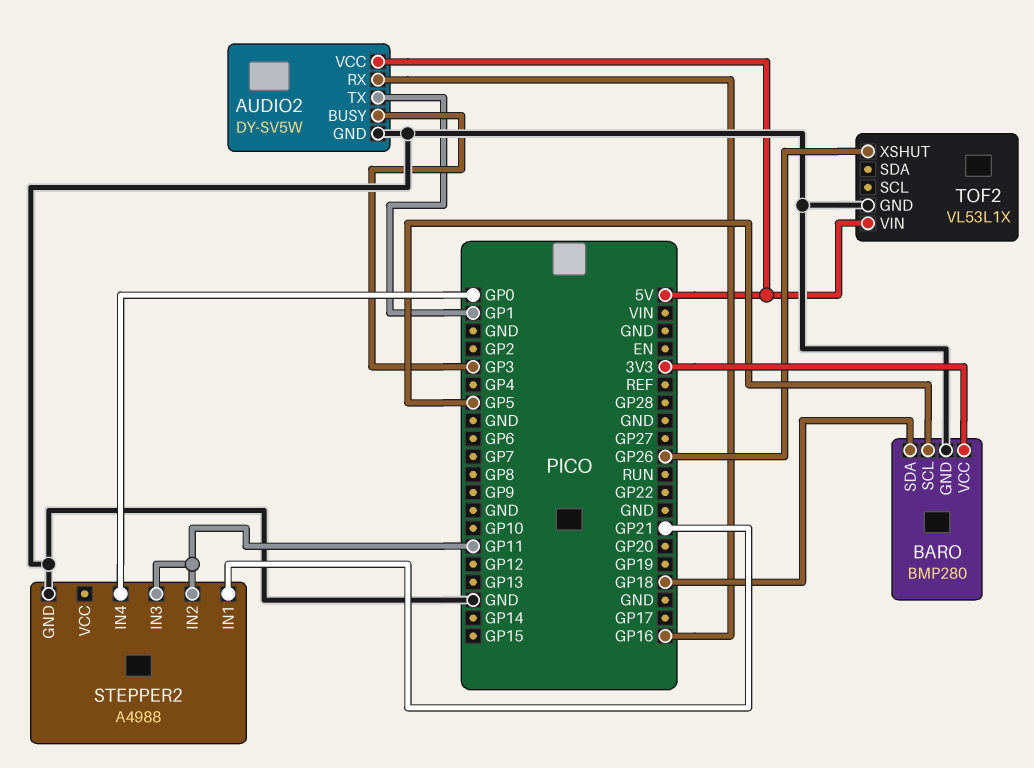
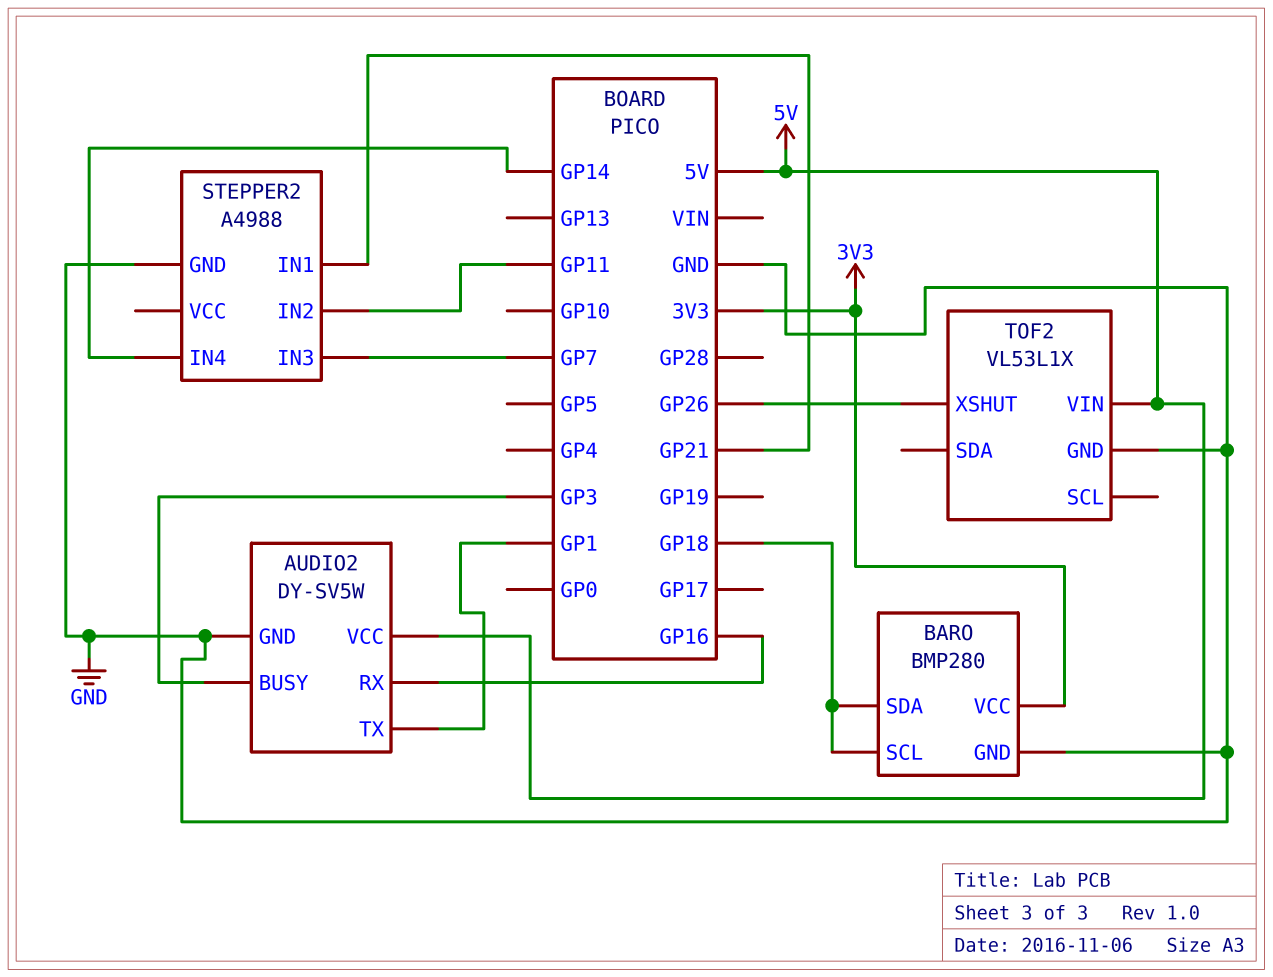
BARO pin SCL: GP5 -> GP18
STEPPER2 pin IN3: GP11 -> GP7
STEPPER2 pin IN4: GP0 -> GP14

